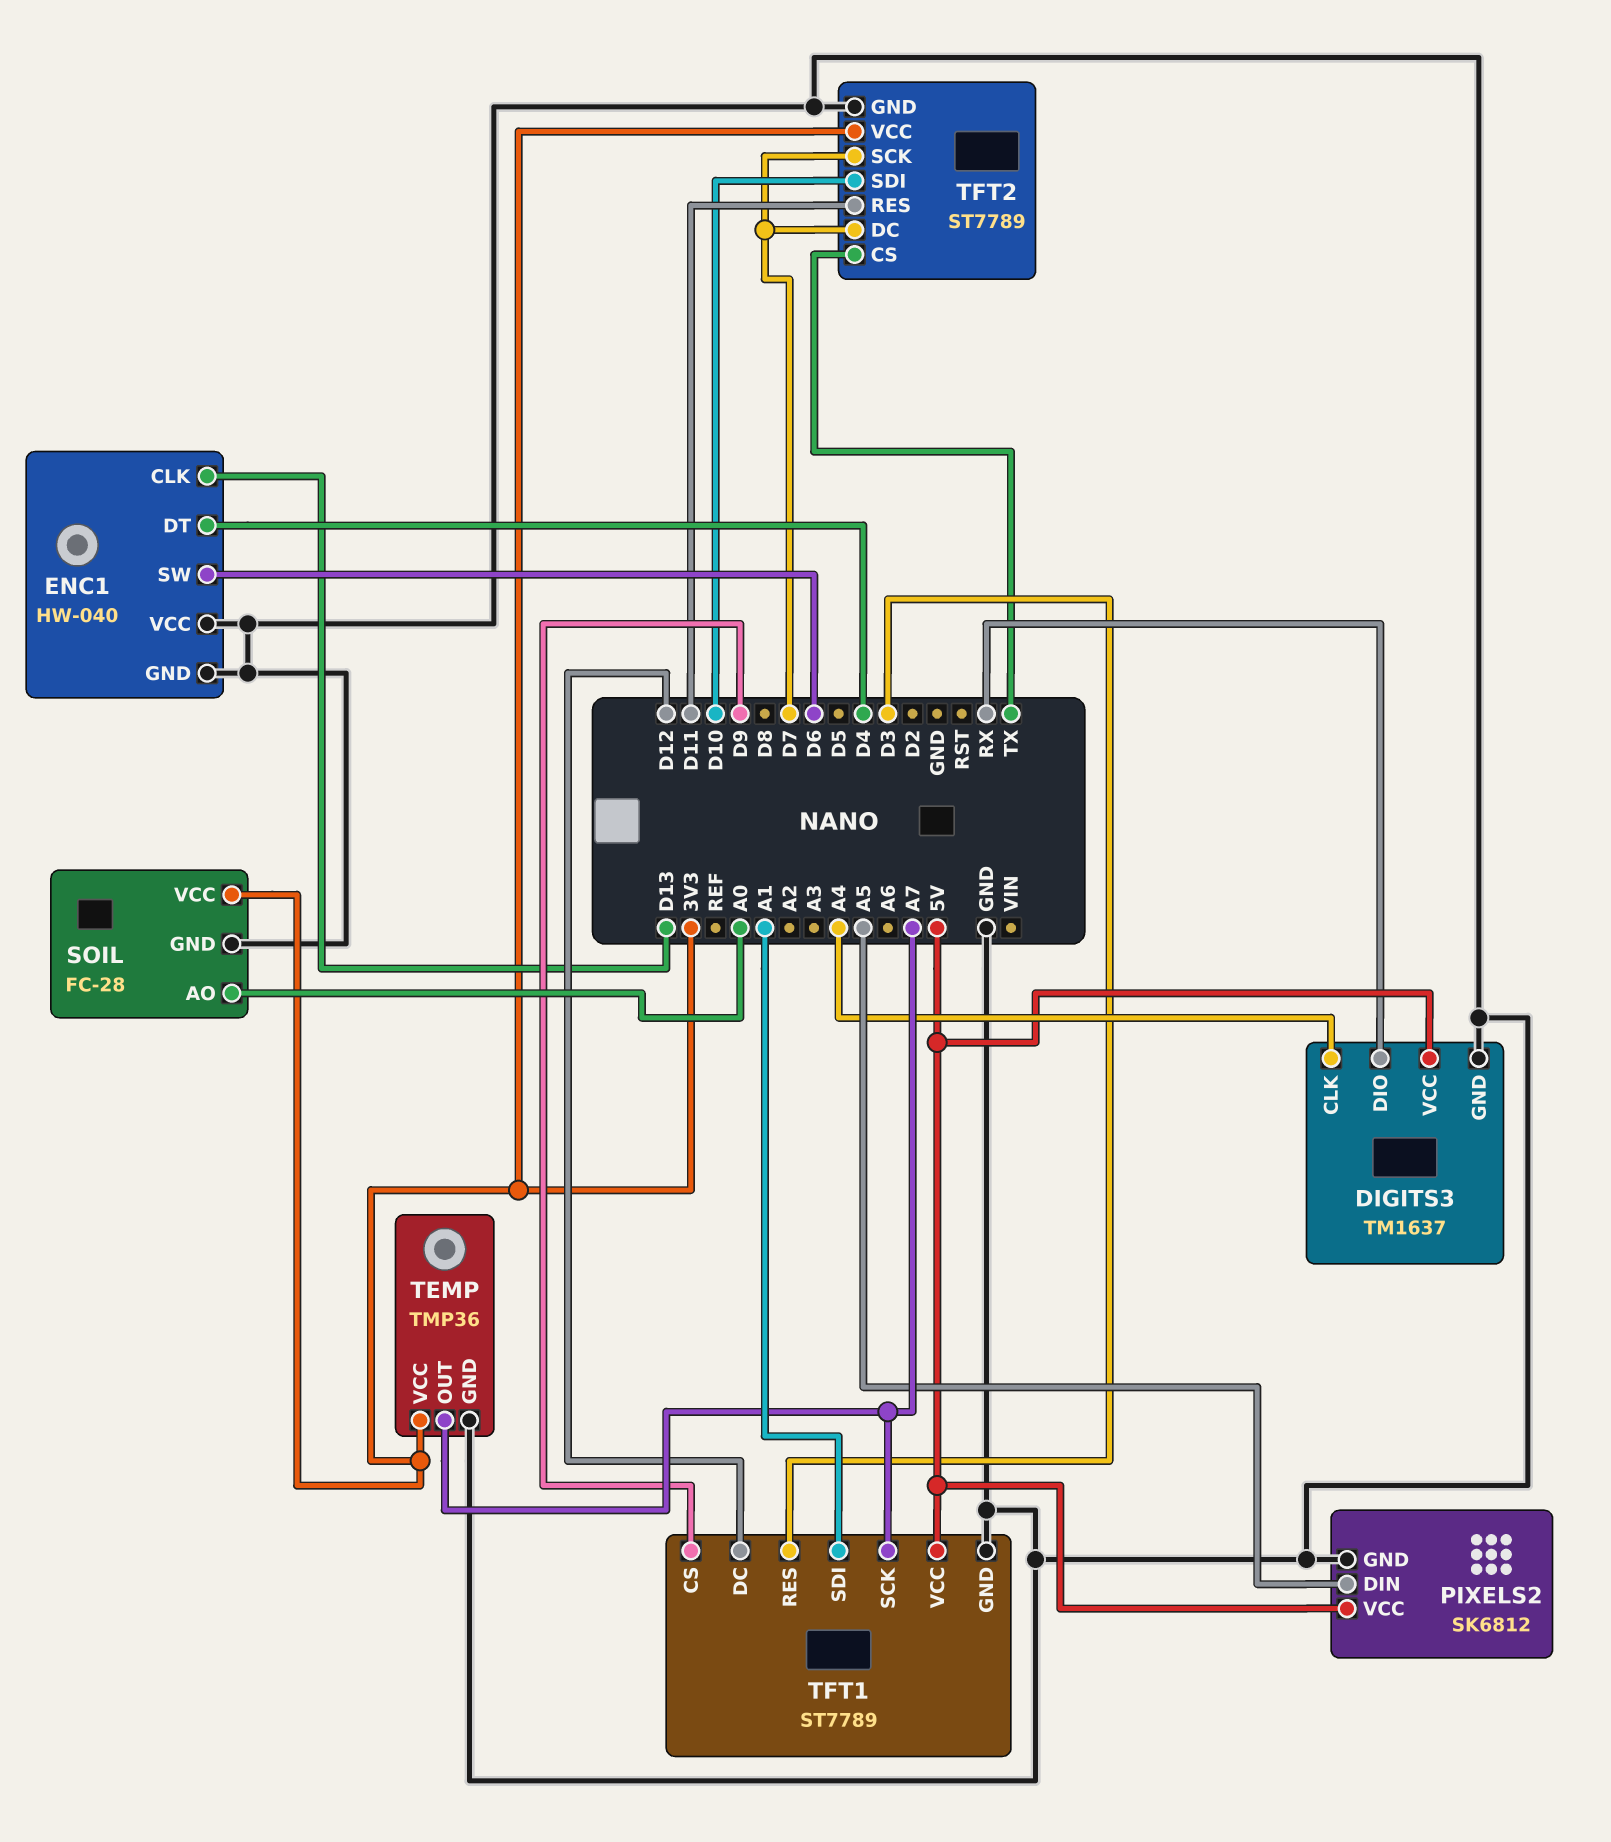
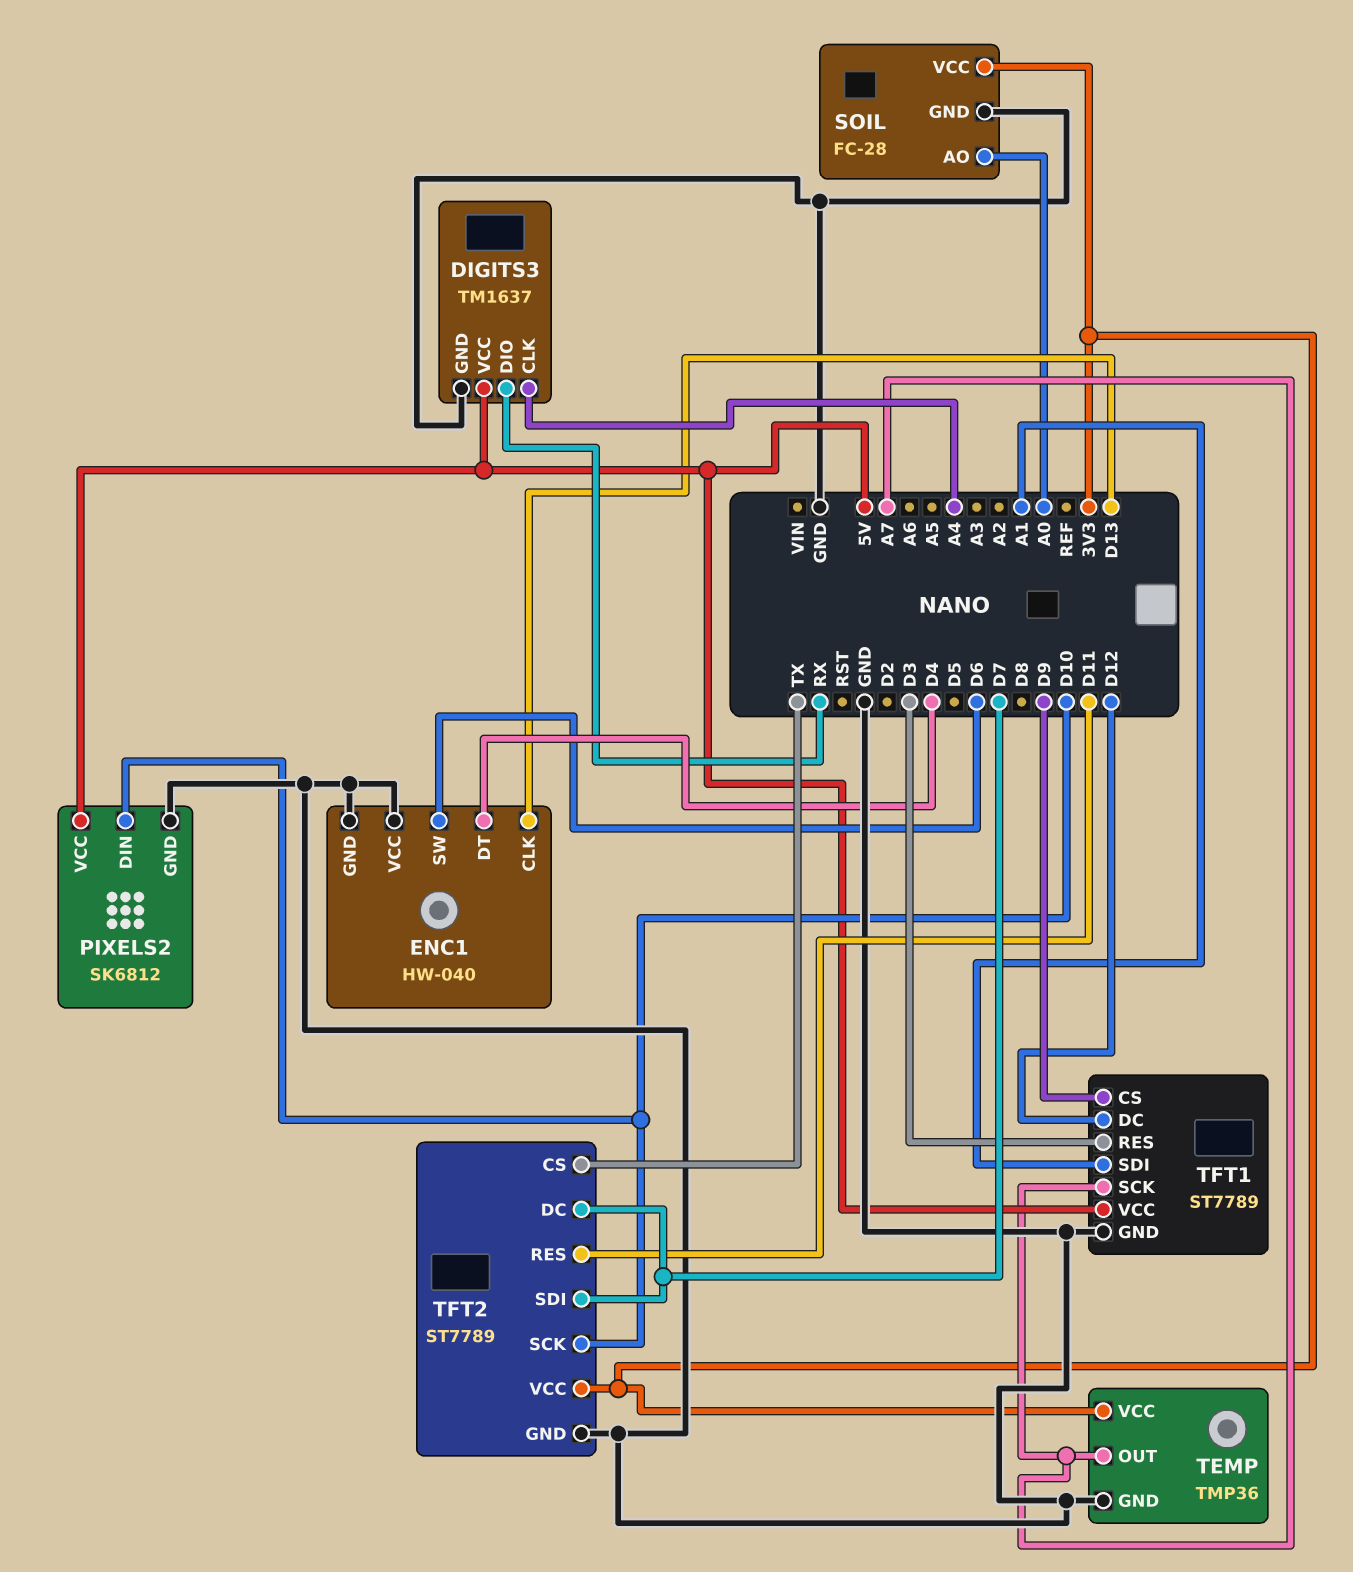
PIXELS2 pin DIN: A5 -> D10
TFT2 pin SCK: D7 -> D10
TFT2 pin SDI: D10 -> D7

